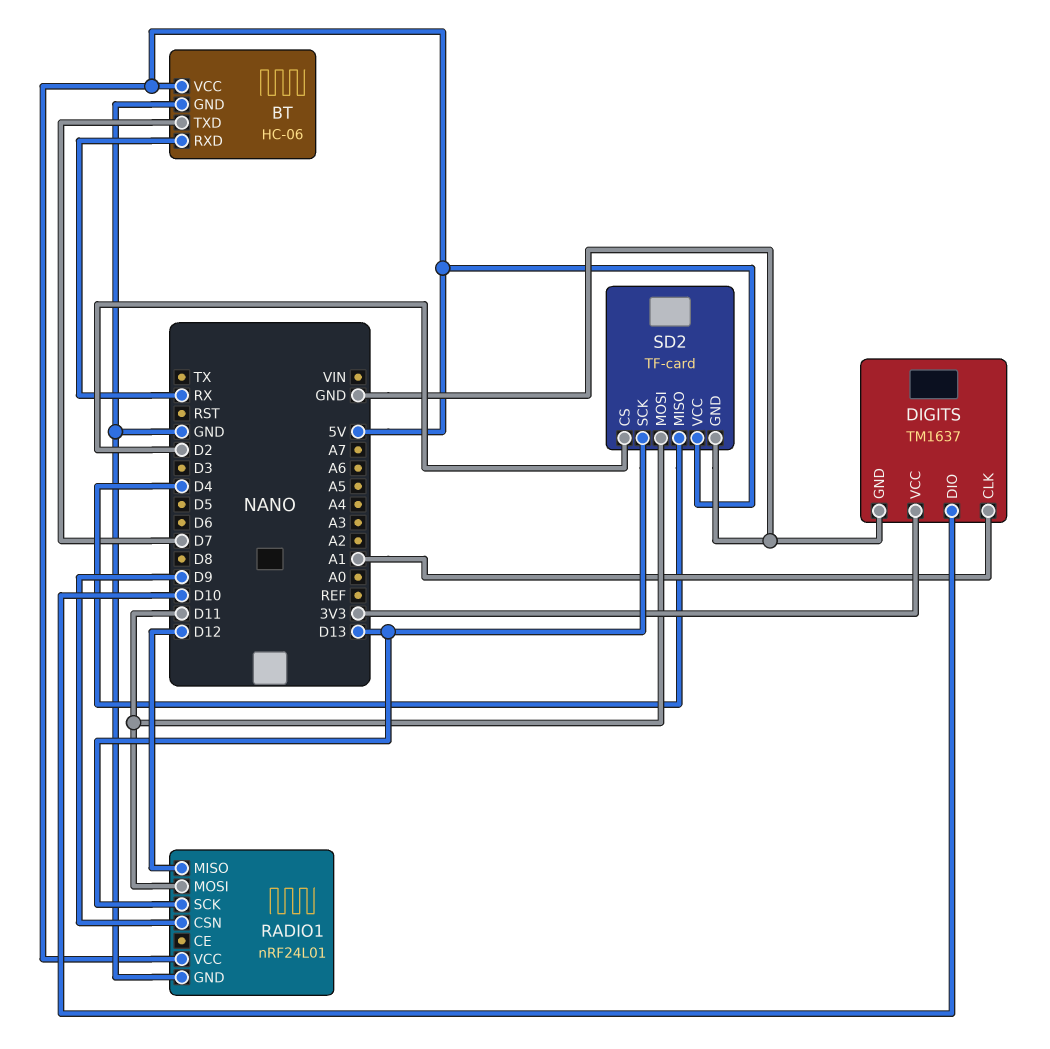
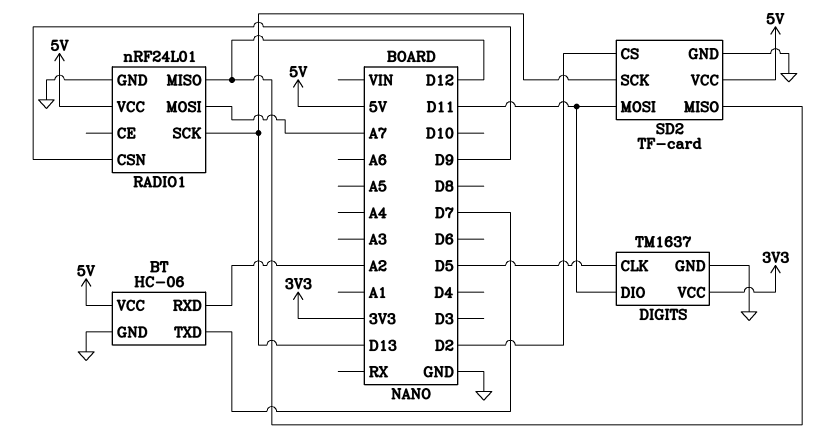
BT pin RXD: RX -> A2
DIGITS pin CLK: A1 -> D5
DIGITS pin DIO: D10 -> D11
RADIO1 pin MOSI: D11 -> A7
SD2 pin MISO: D4 -> D12

